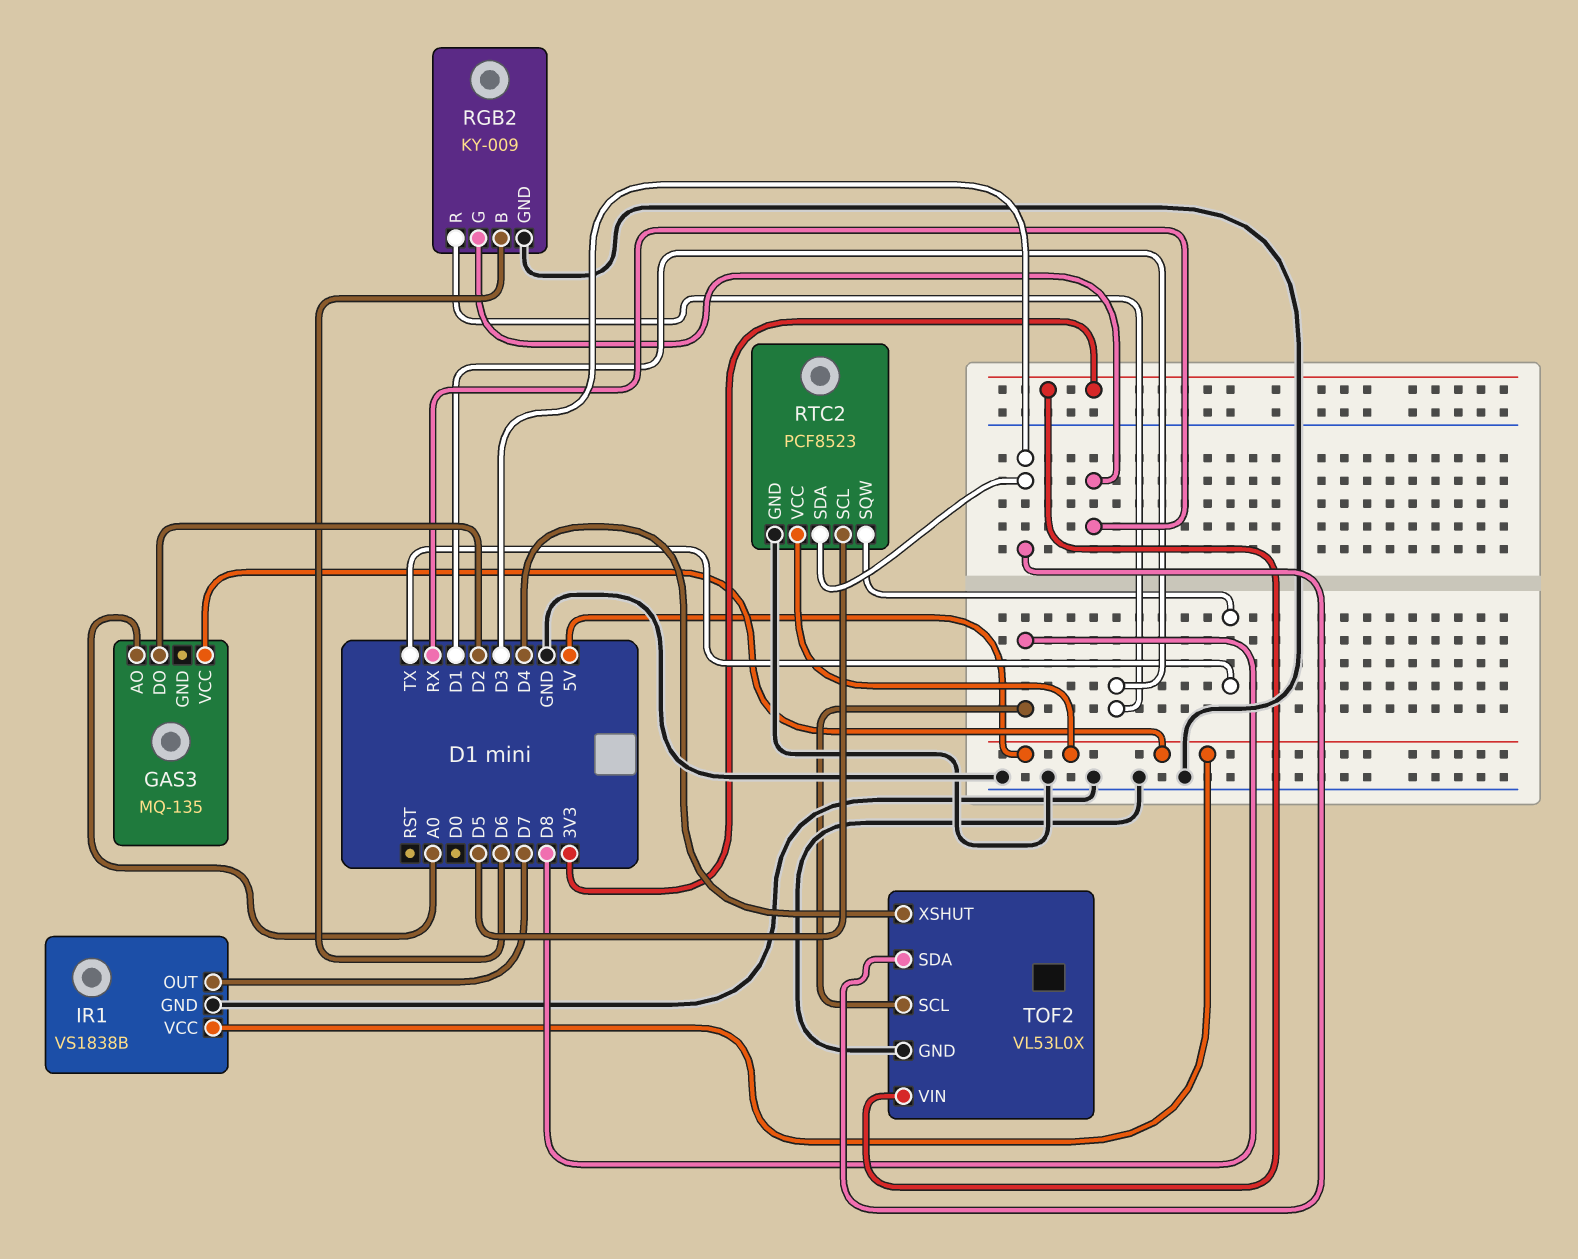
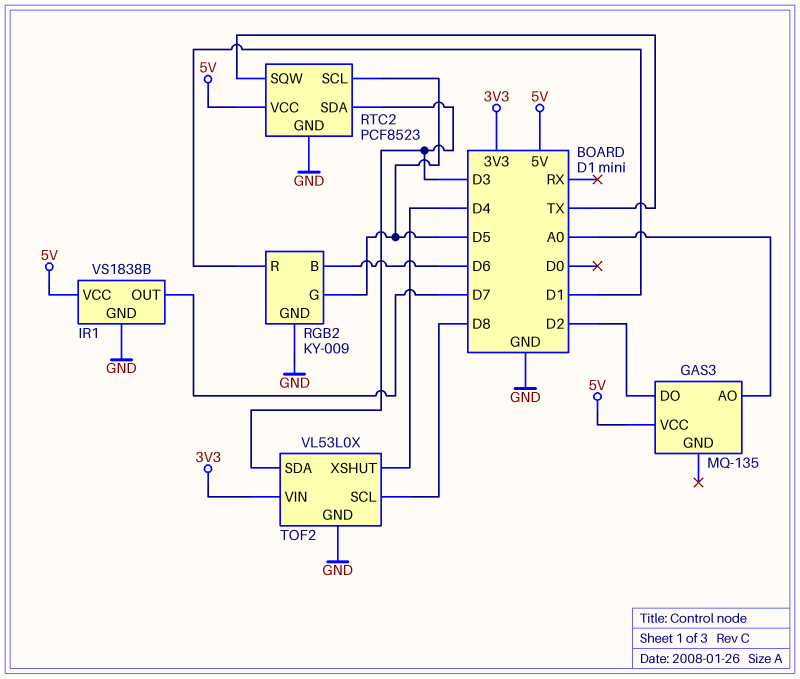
RGB2 pin G: RX -> D5

